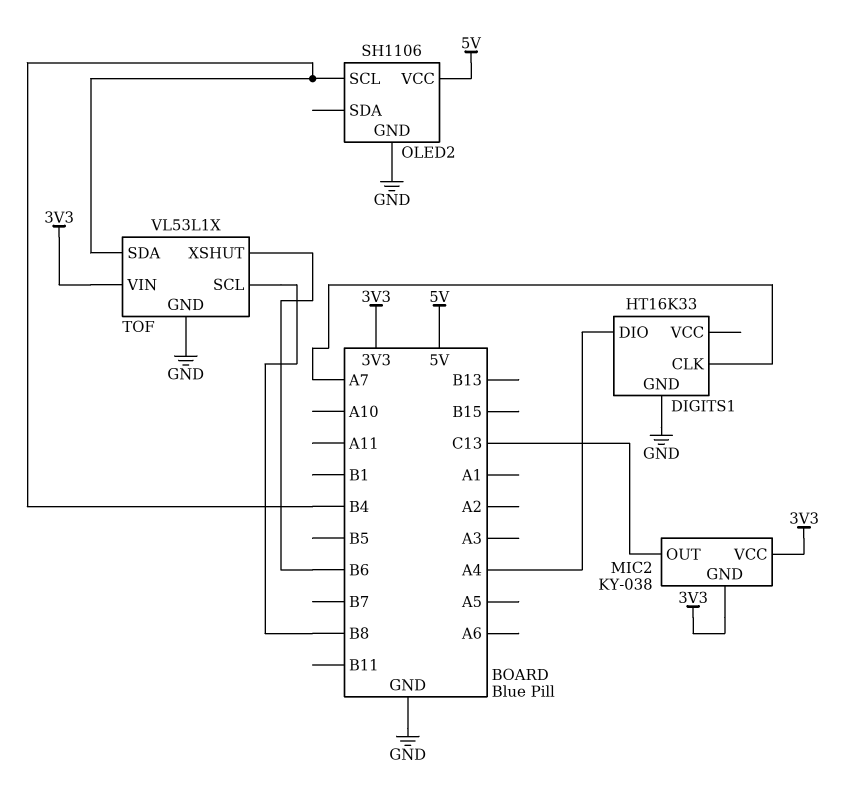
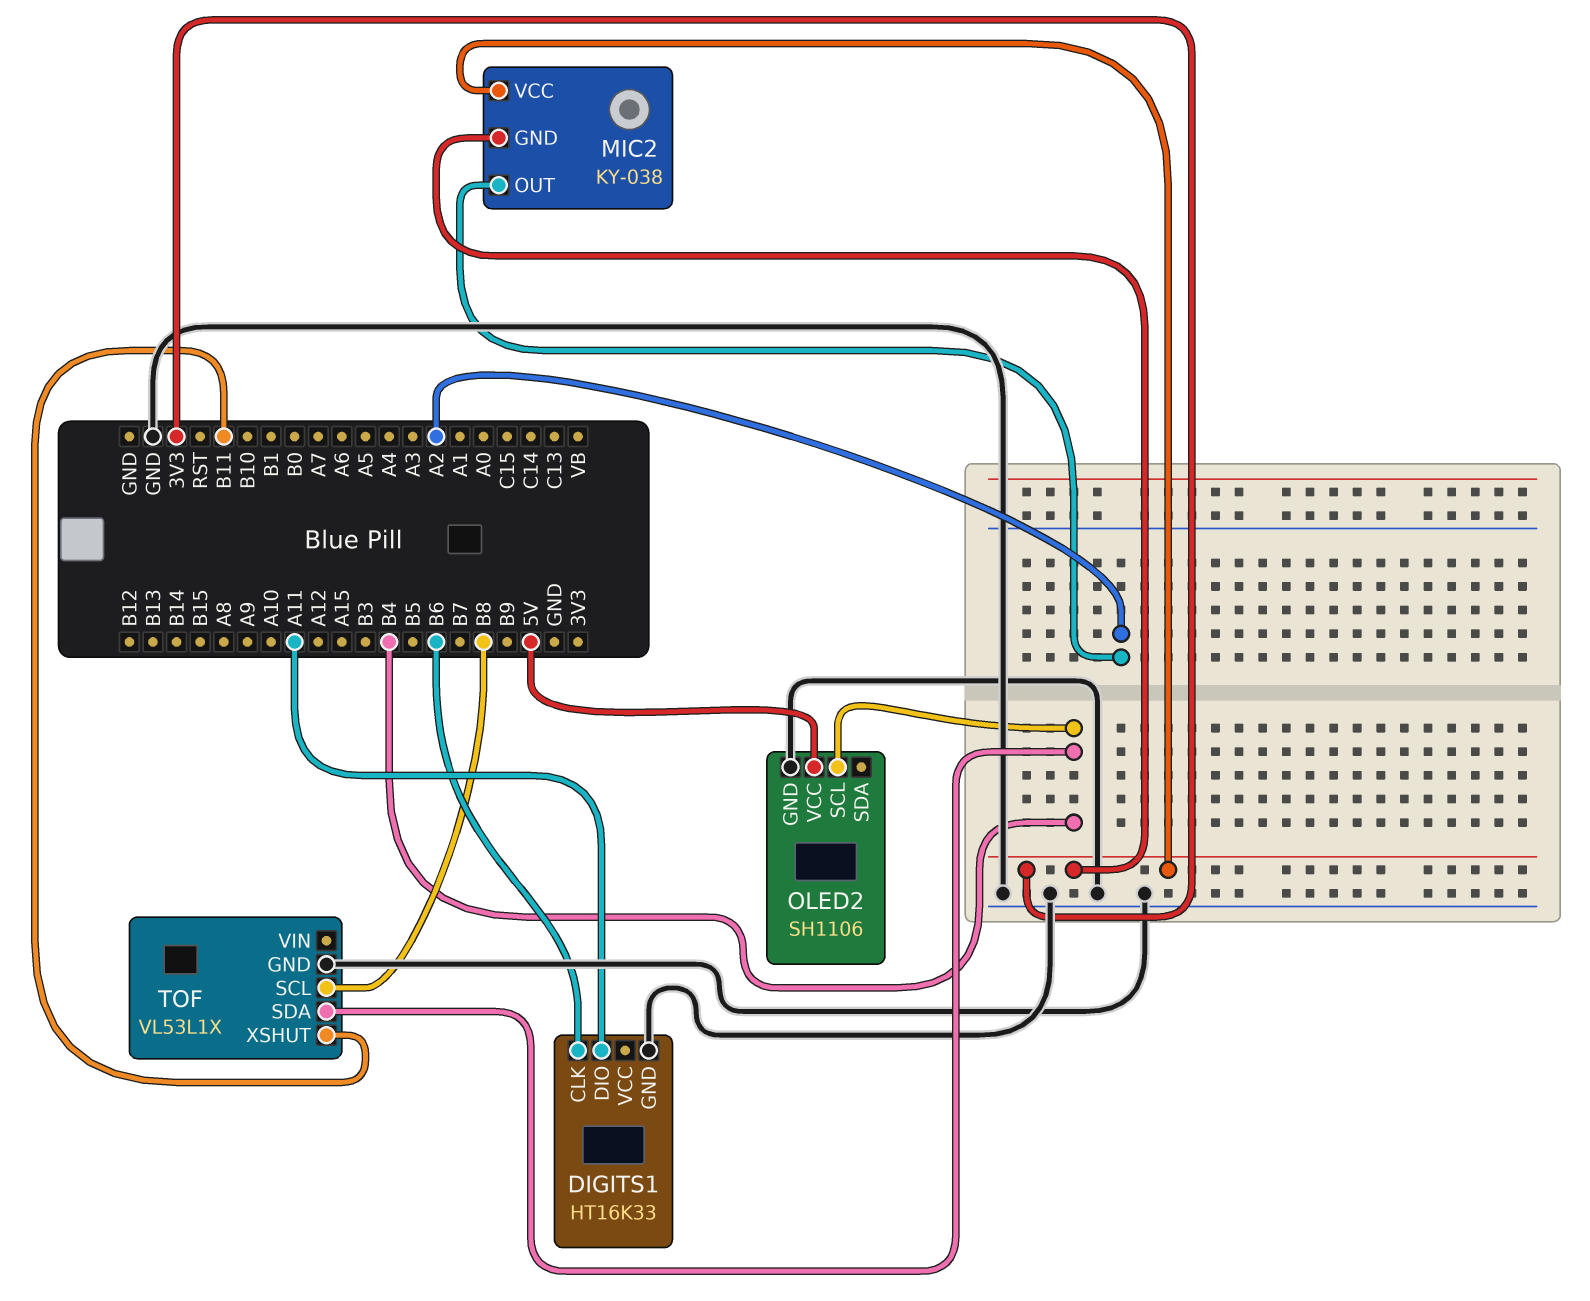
DIGITS1 pin CLK: A7 -> B6
DIGITS1 pin DIO: A4 -> A11
MIC2 pin OUT: C13 -> A2
TOF pin VIN: 3V3 -> none
TOF pin XSHUT: B6 -> B11

